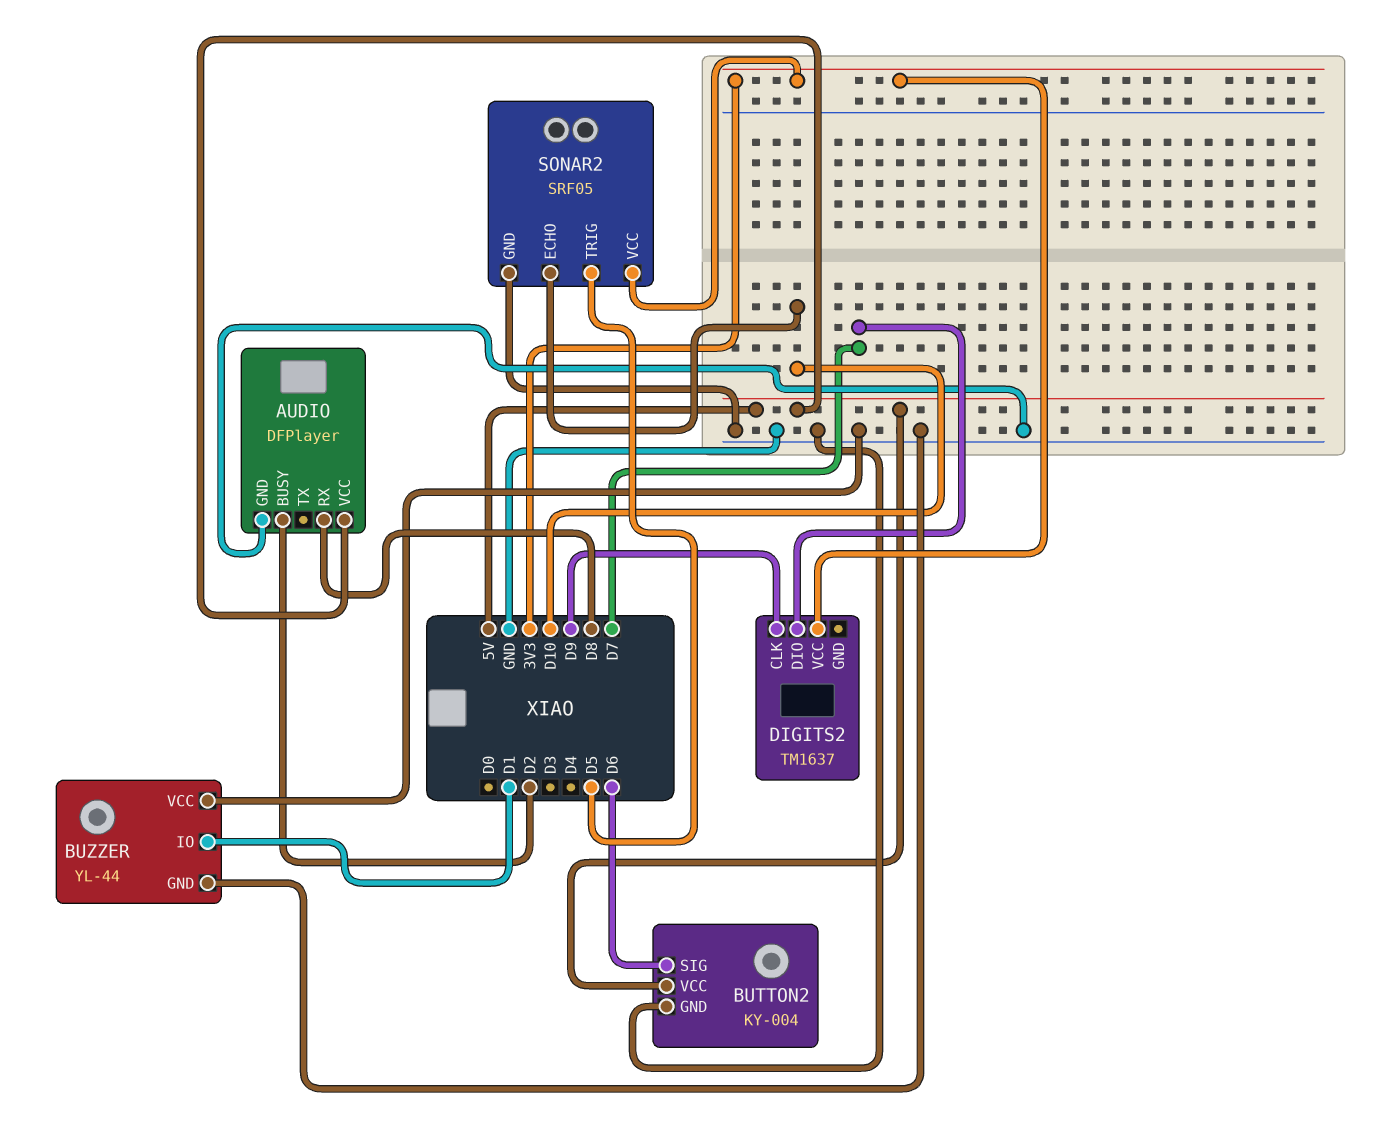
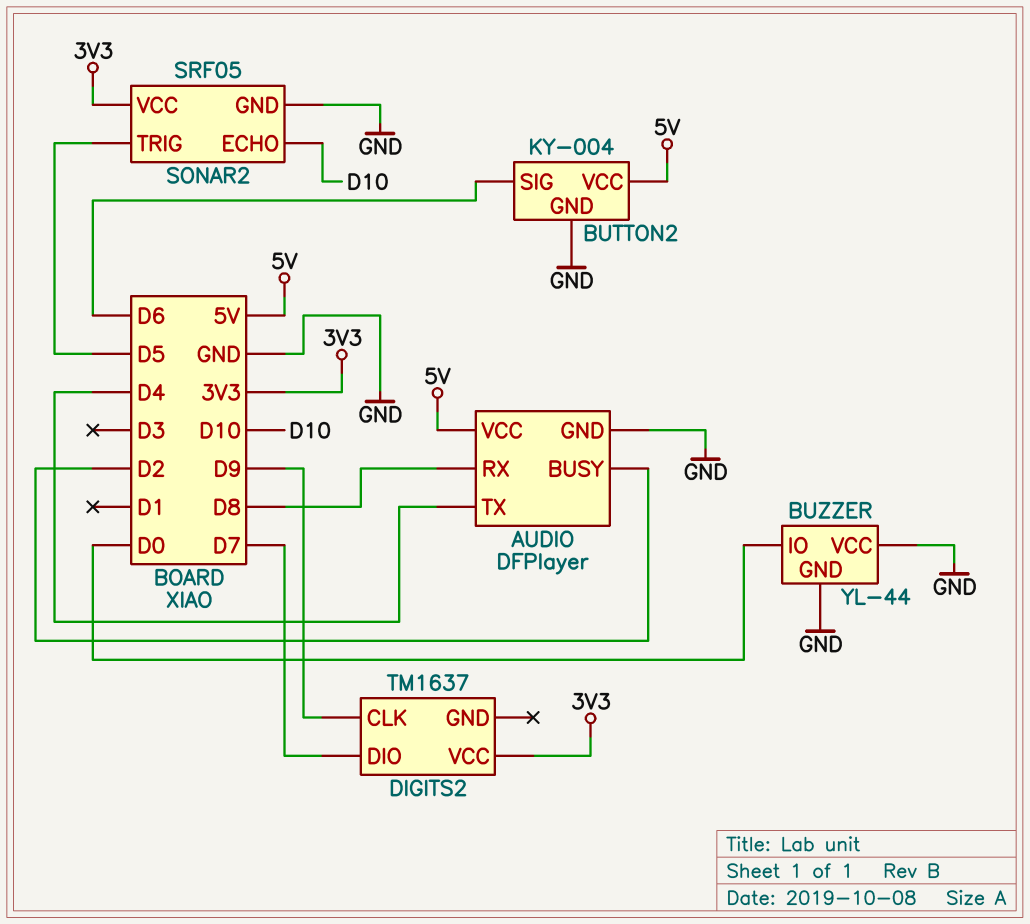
AUDIO pin TX: none -> D4
BUZZER pin IO: D1 -> D0

